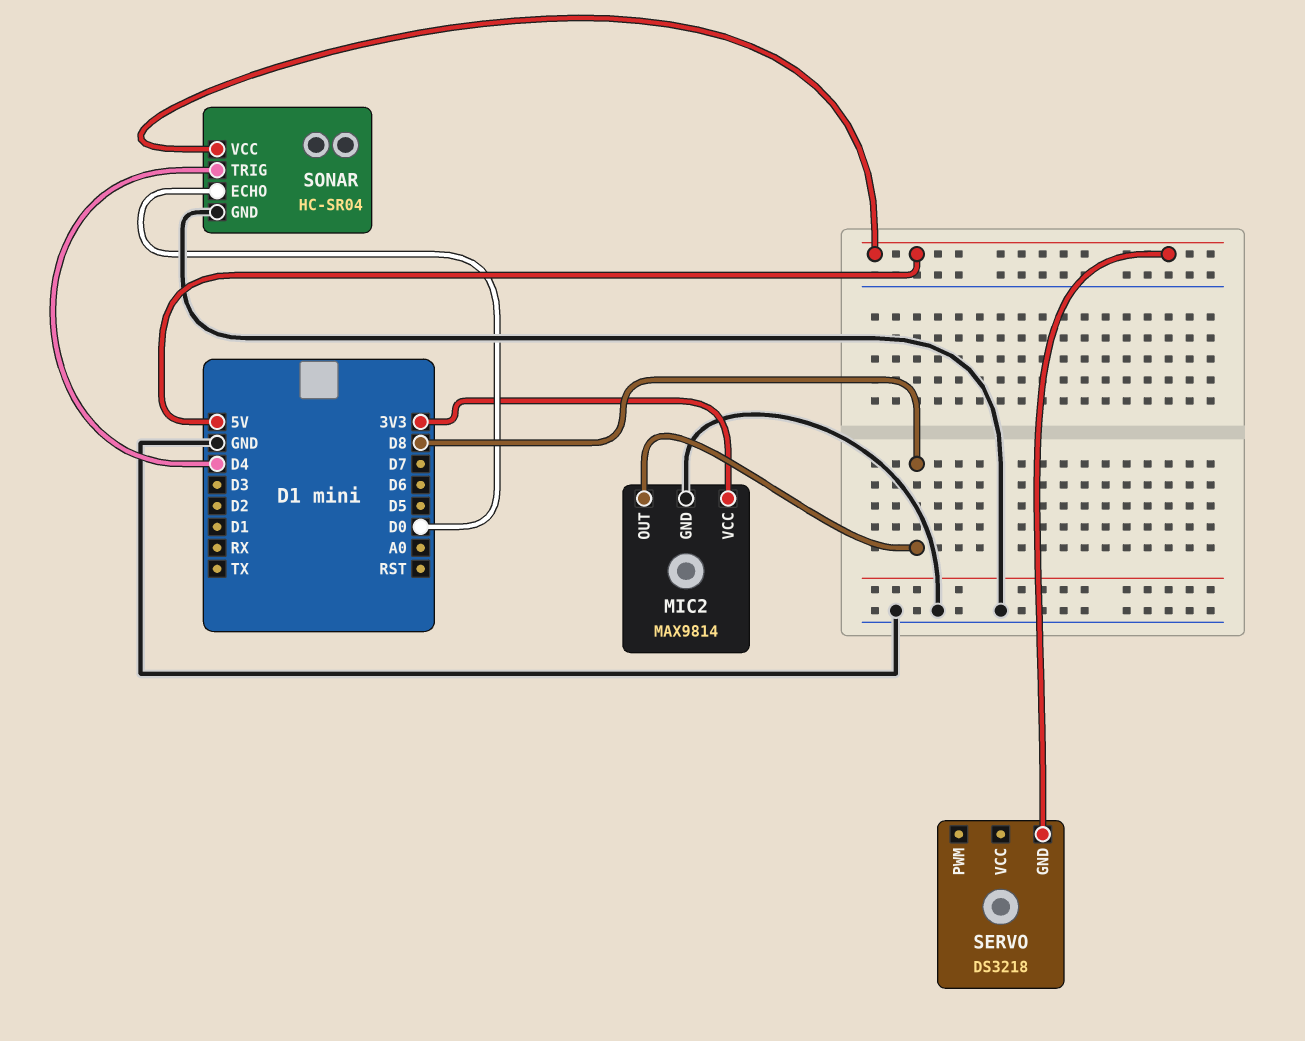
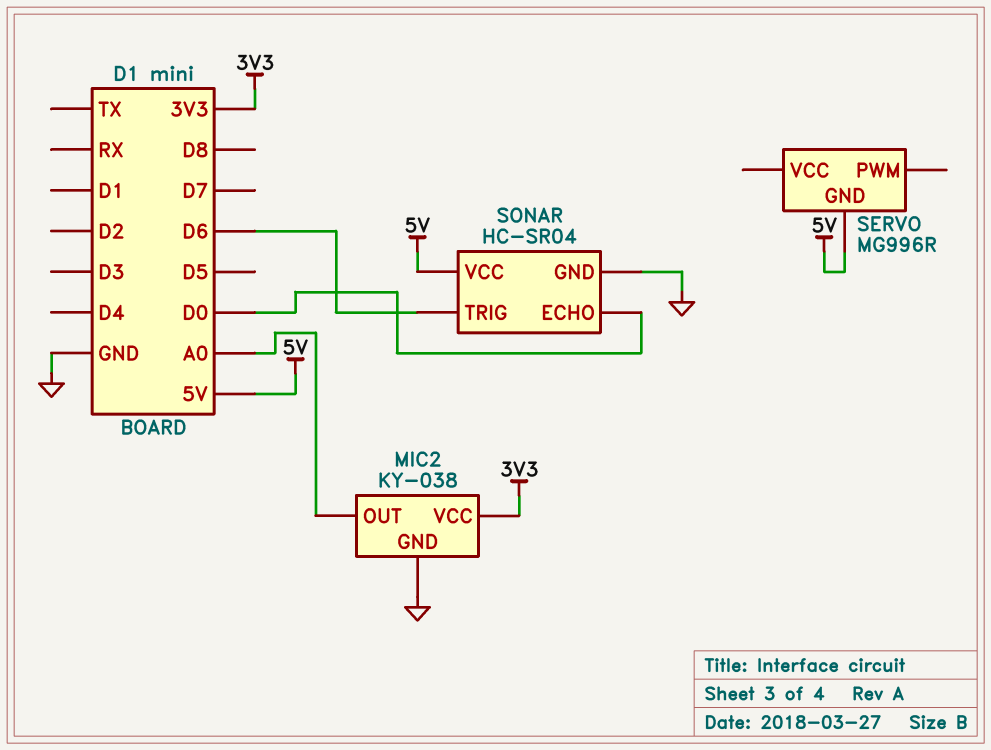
MIC2: MAX9814 -> KY-038
MIC2 pin OUT: D8 -> A0
SERVO: DS3218 -> MG996R
SONAR pin TRIG: D4 -> D6

